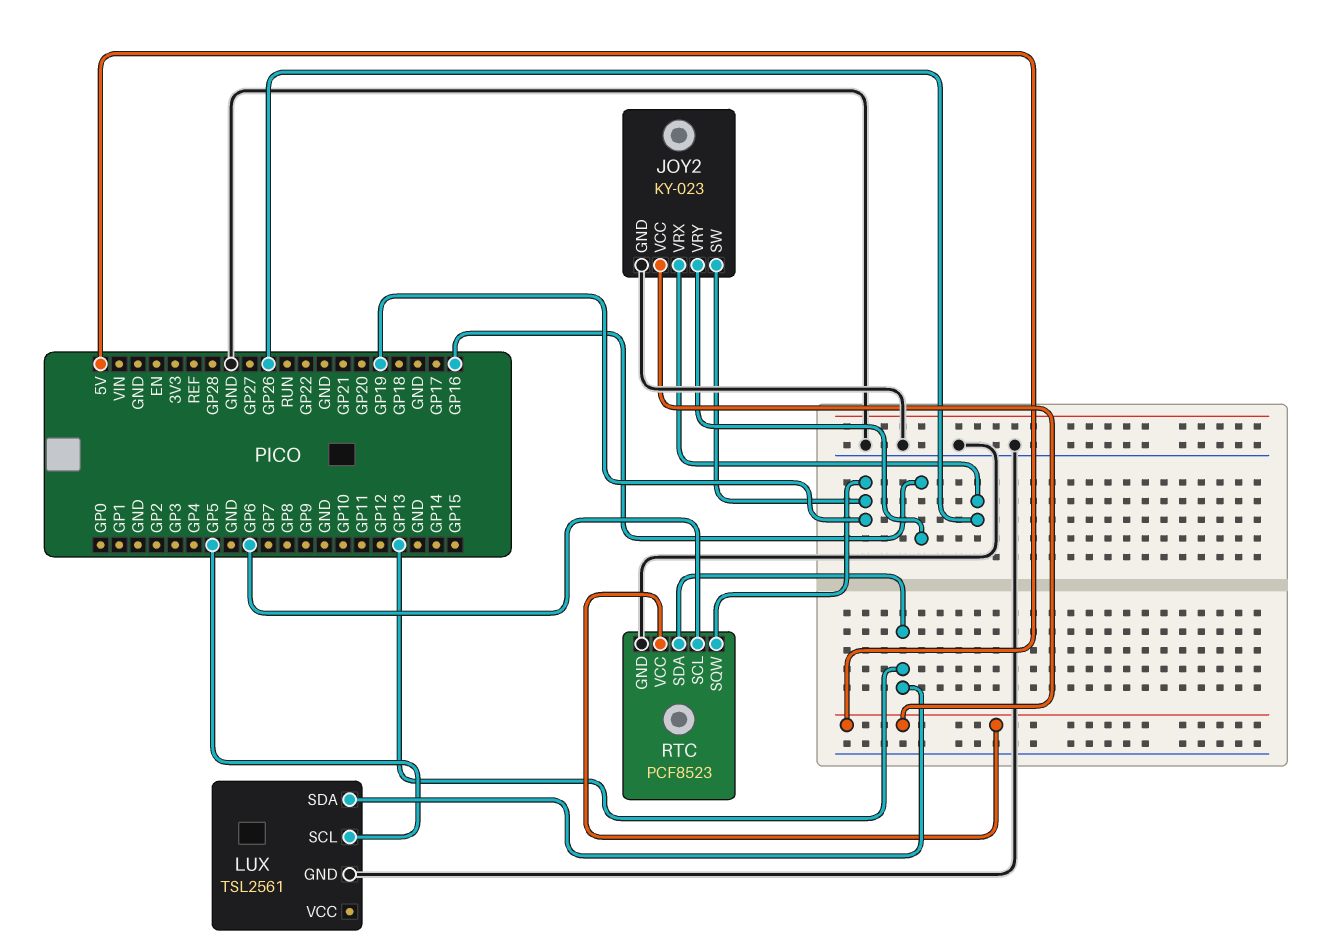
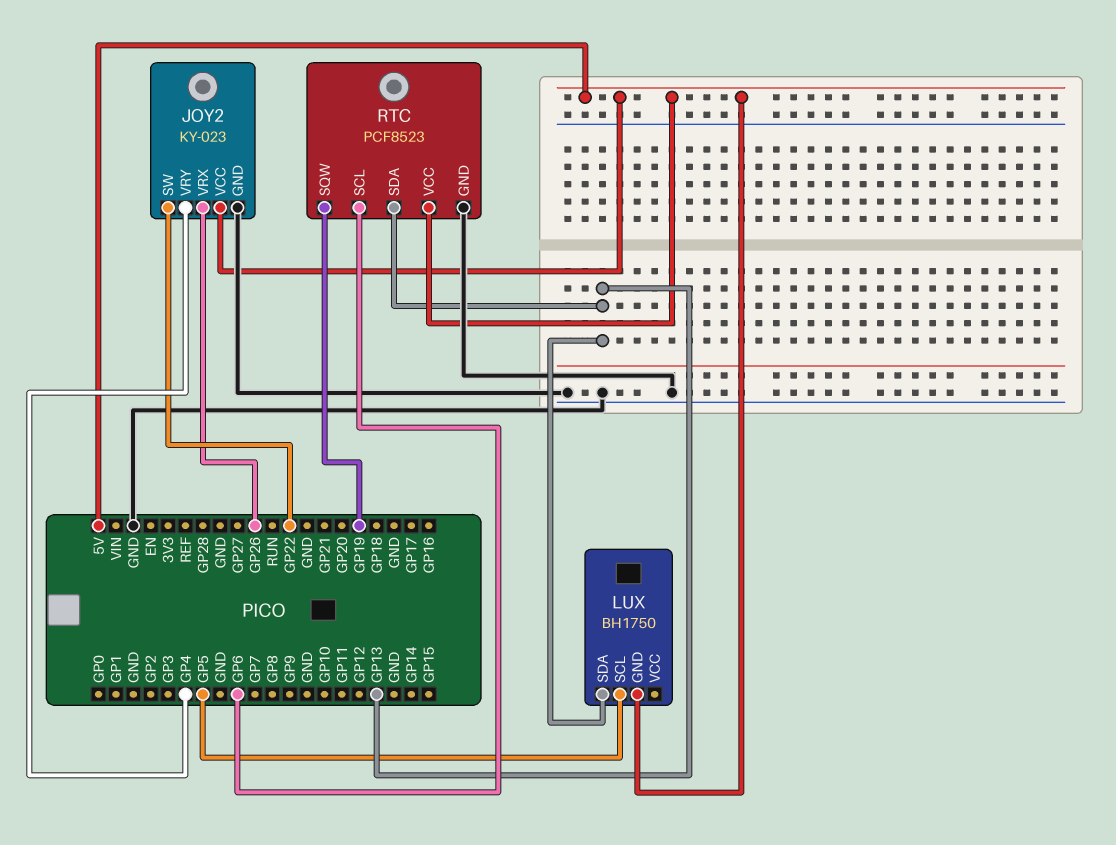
JOY2 pin SW: GP19 -> GP22
JOY2 pin VRY: GP16 -> GP4
LUX: TSL2561 -> BH1750
LUX pin GND: GND -> 5V

